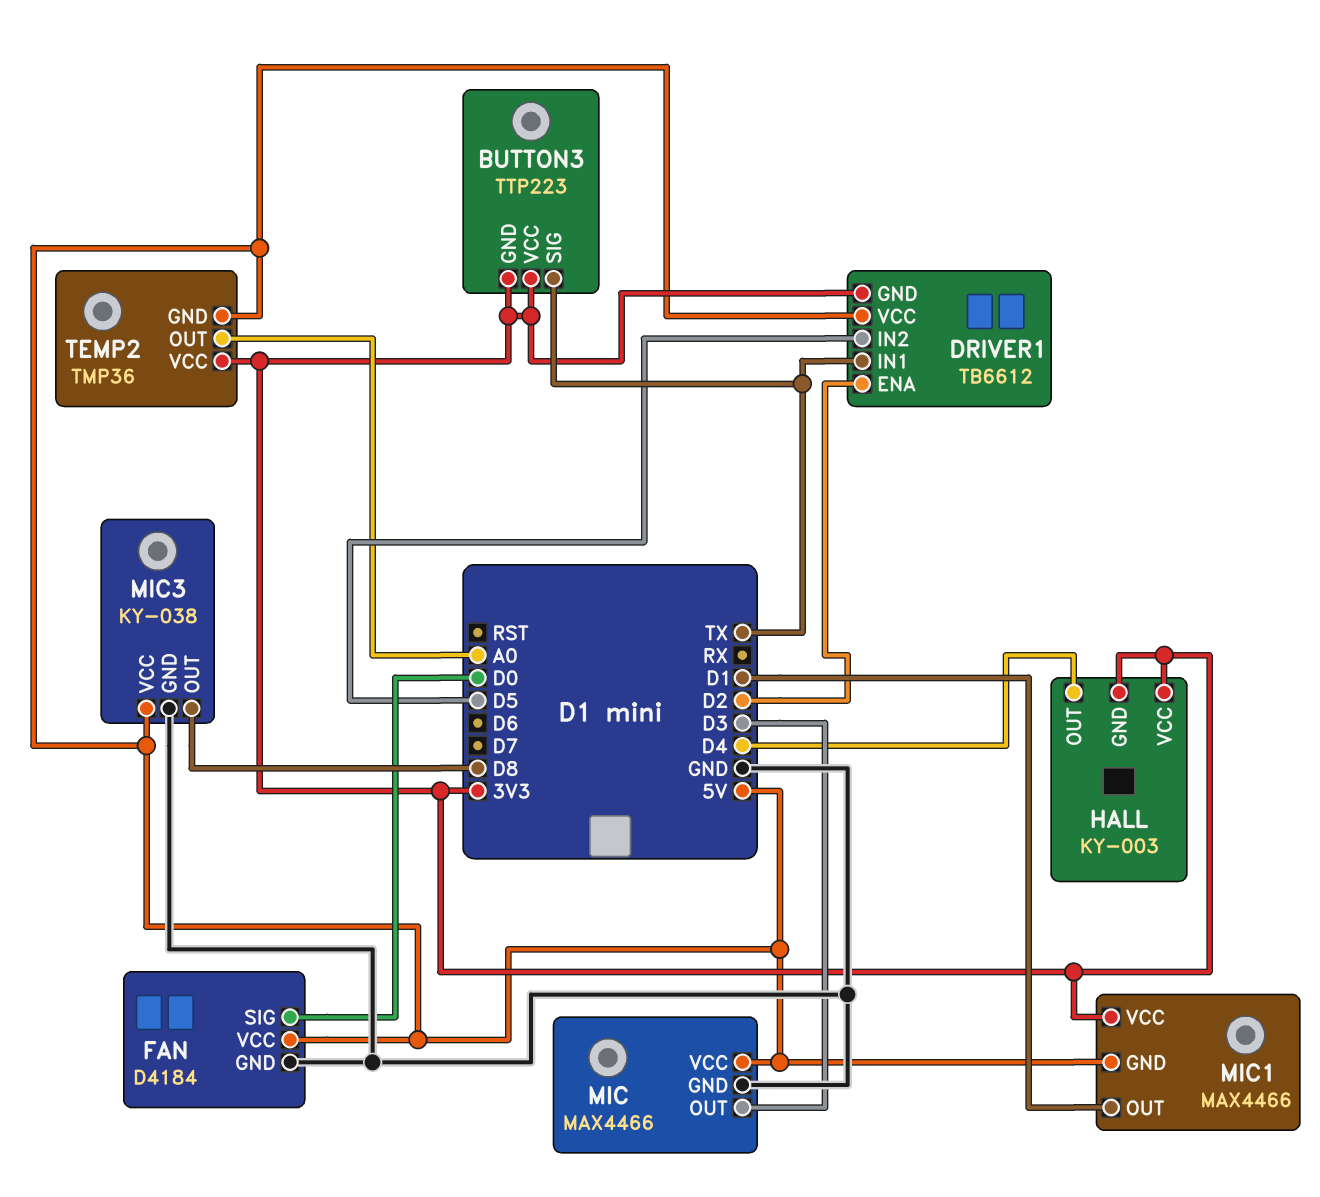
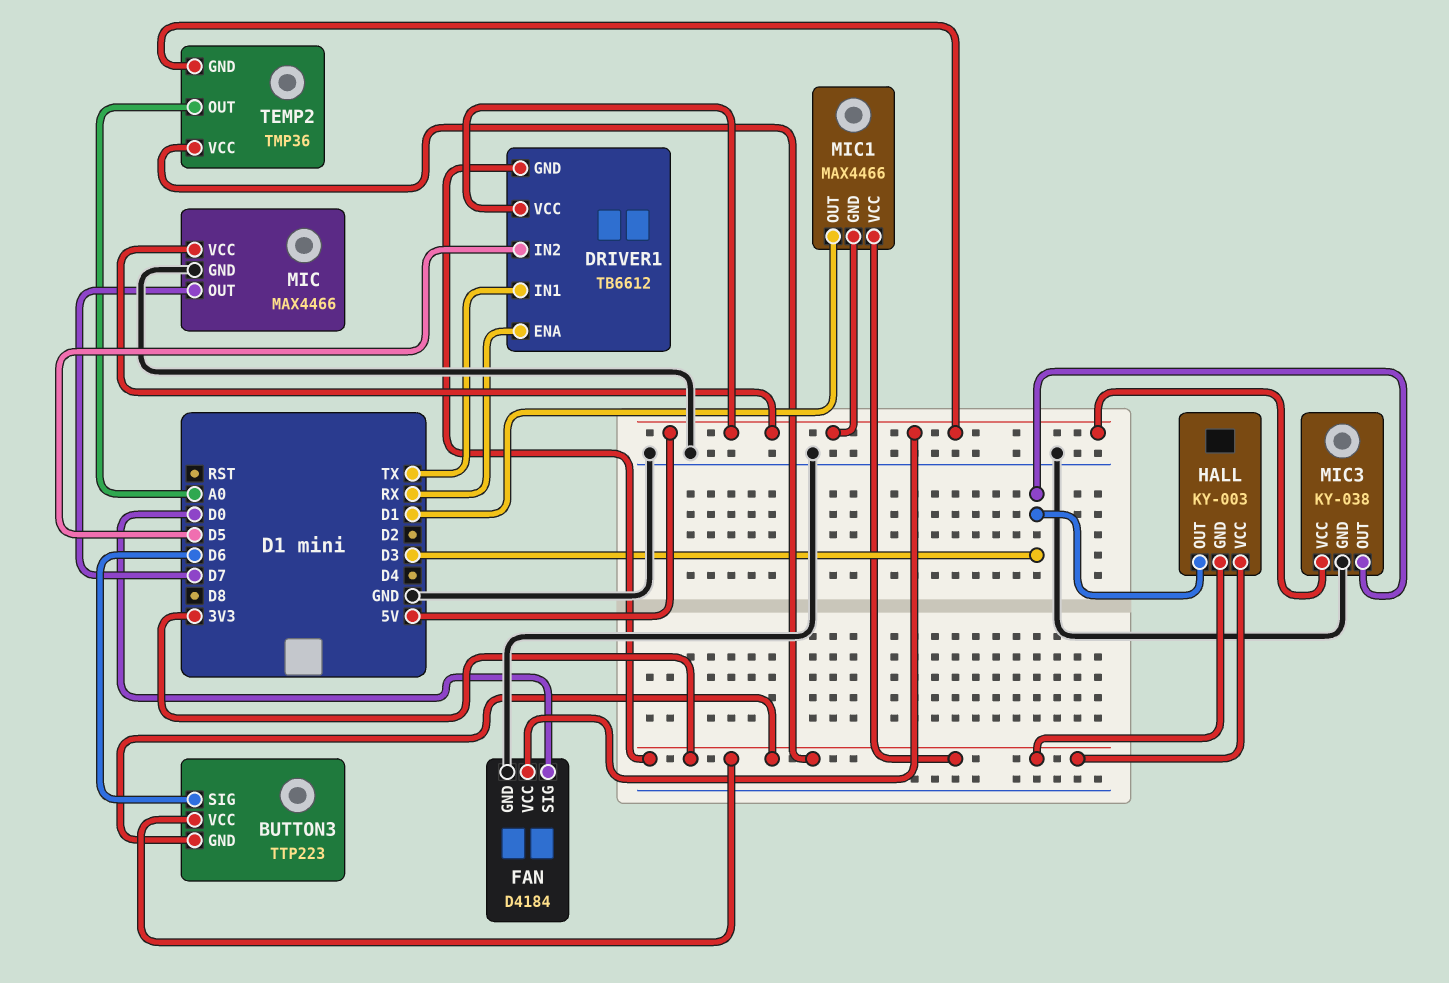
BUTTON3 pin SIG: TX -> D6
DRIVER1 pin ENA: D2 -> RX
HALL pin OUT: D4 -> D3
MIC pin OUT: D3 -> D7
MIC3 pin OUT: D8 -> D3

